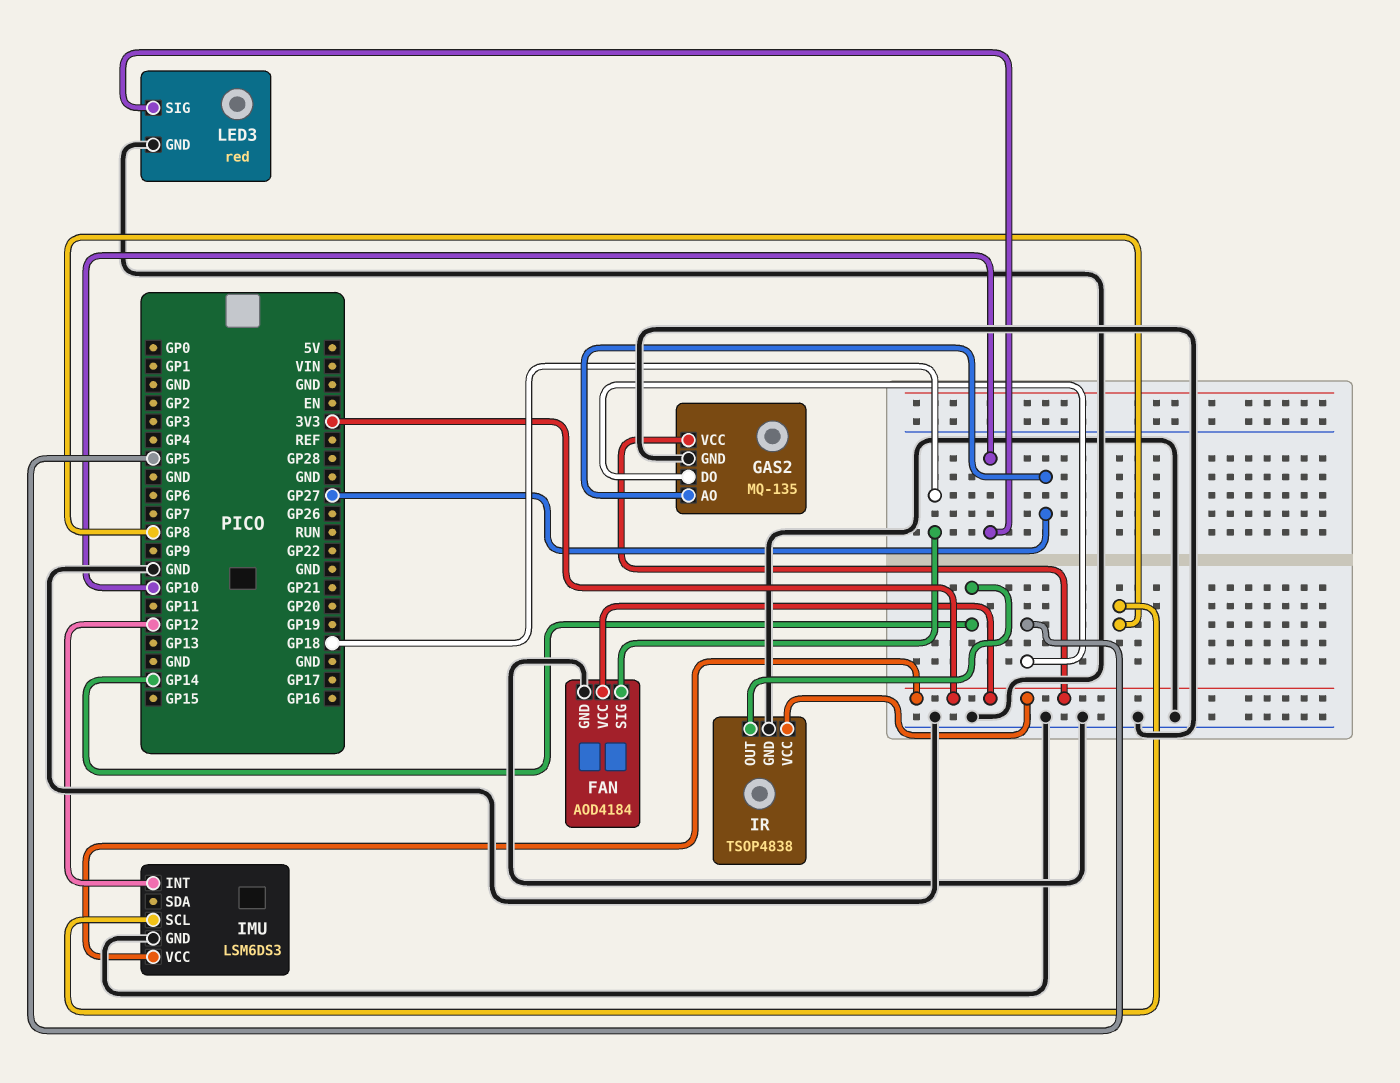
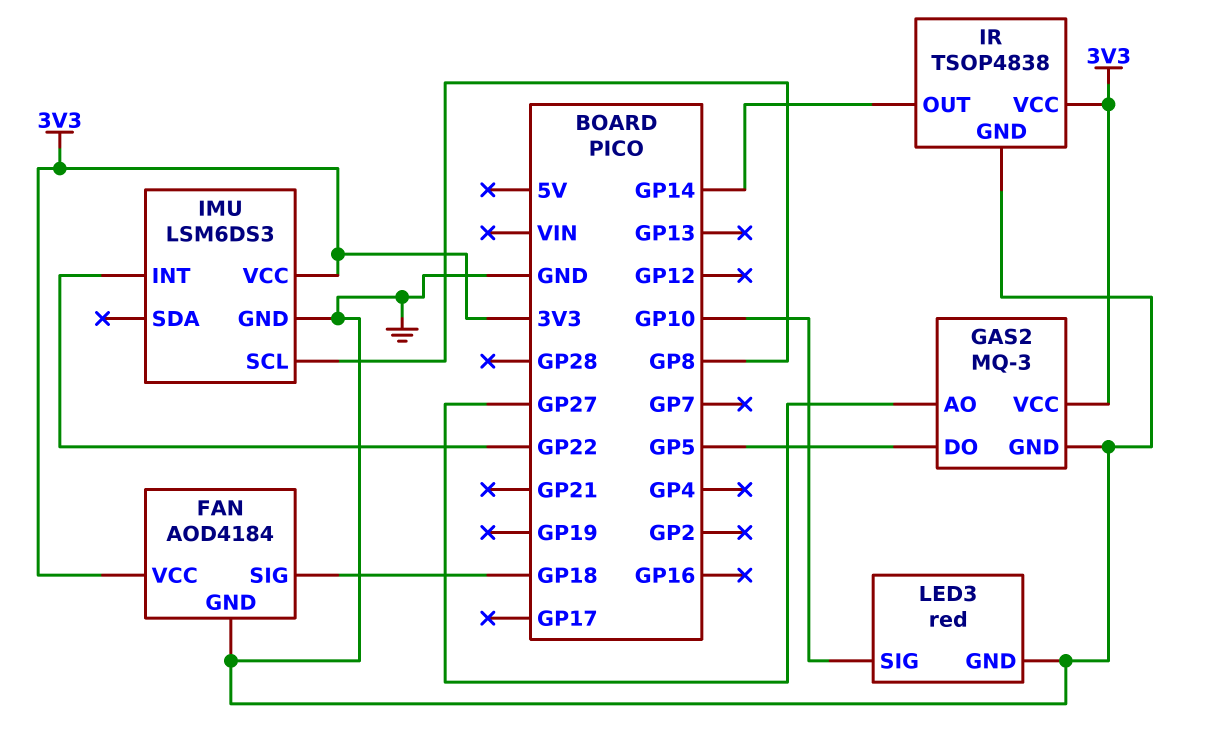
GAS2: MQ-135 -> MQ-3
IMU pin INT: GP12 -> GP22

